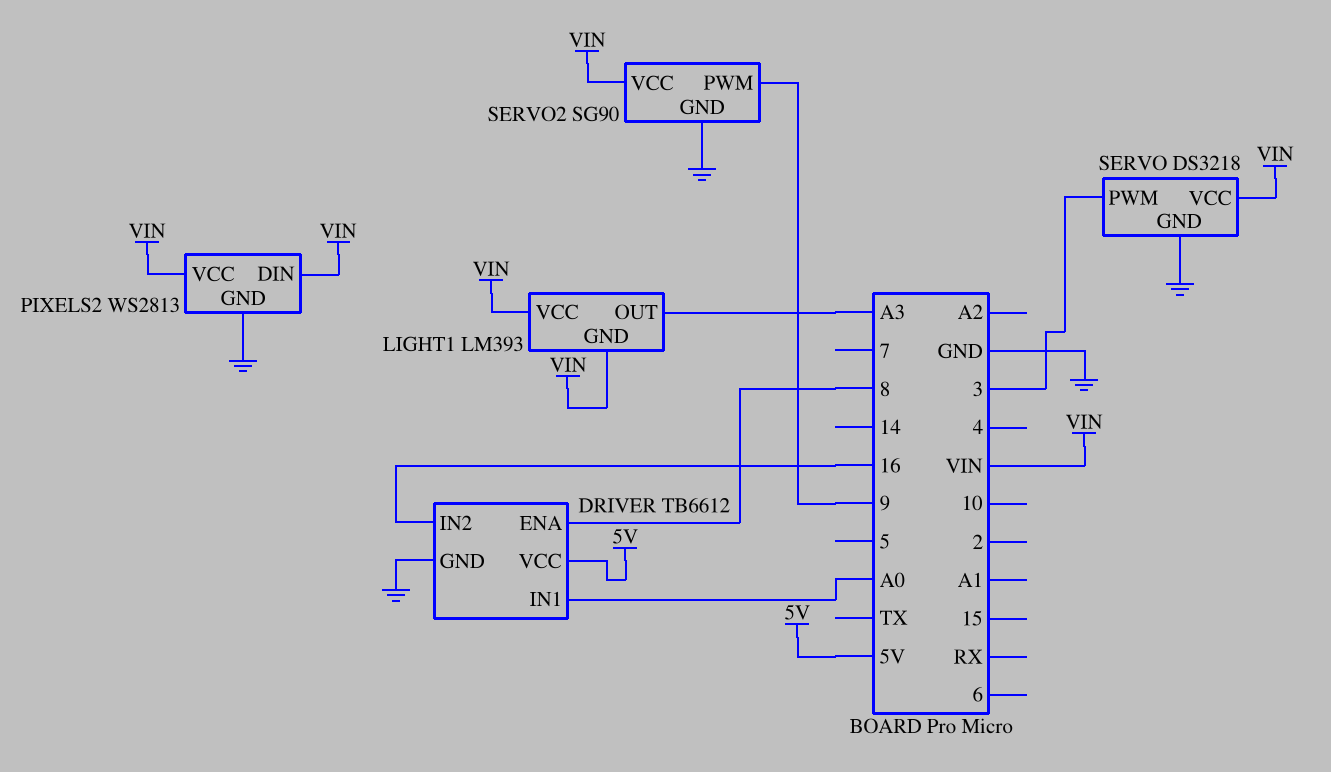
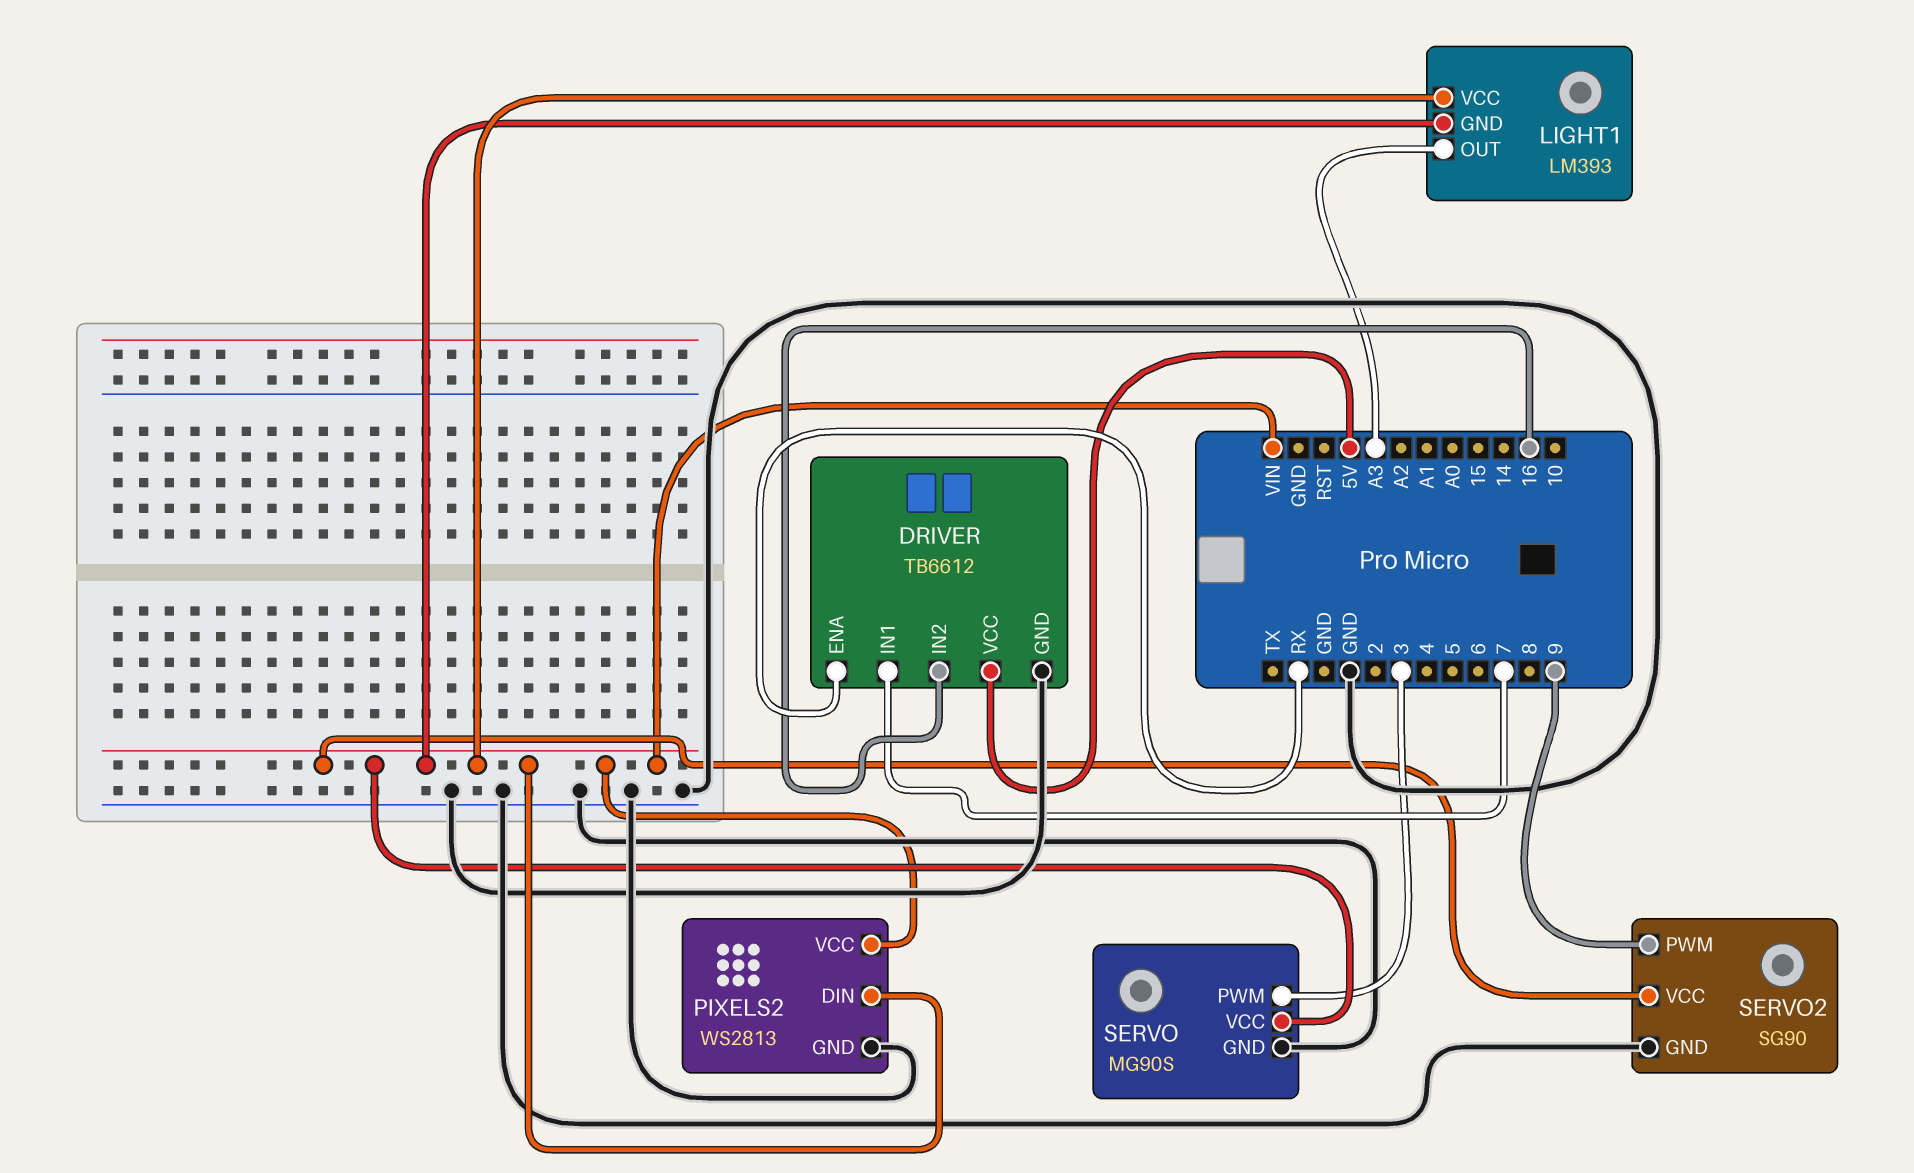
DRIVER pin ENA: 8 -> RX
DRIVER pin IN1: A0 -> 7
SERVO: DS3218 -> MG90S

